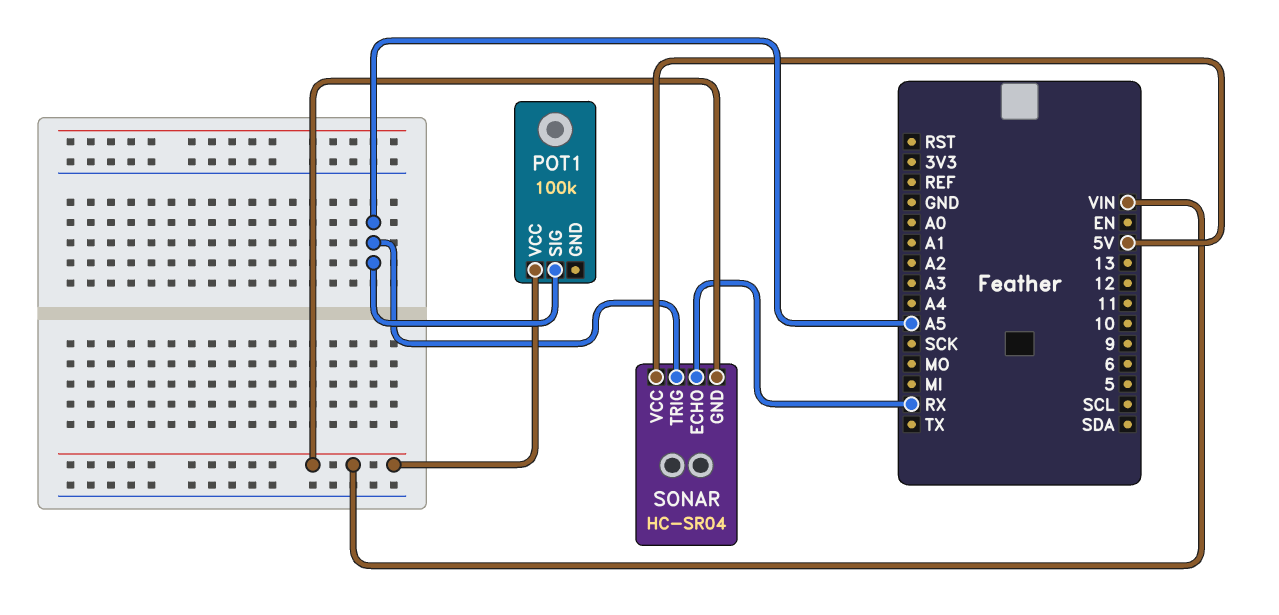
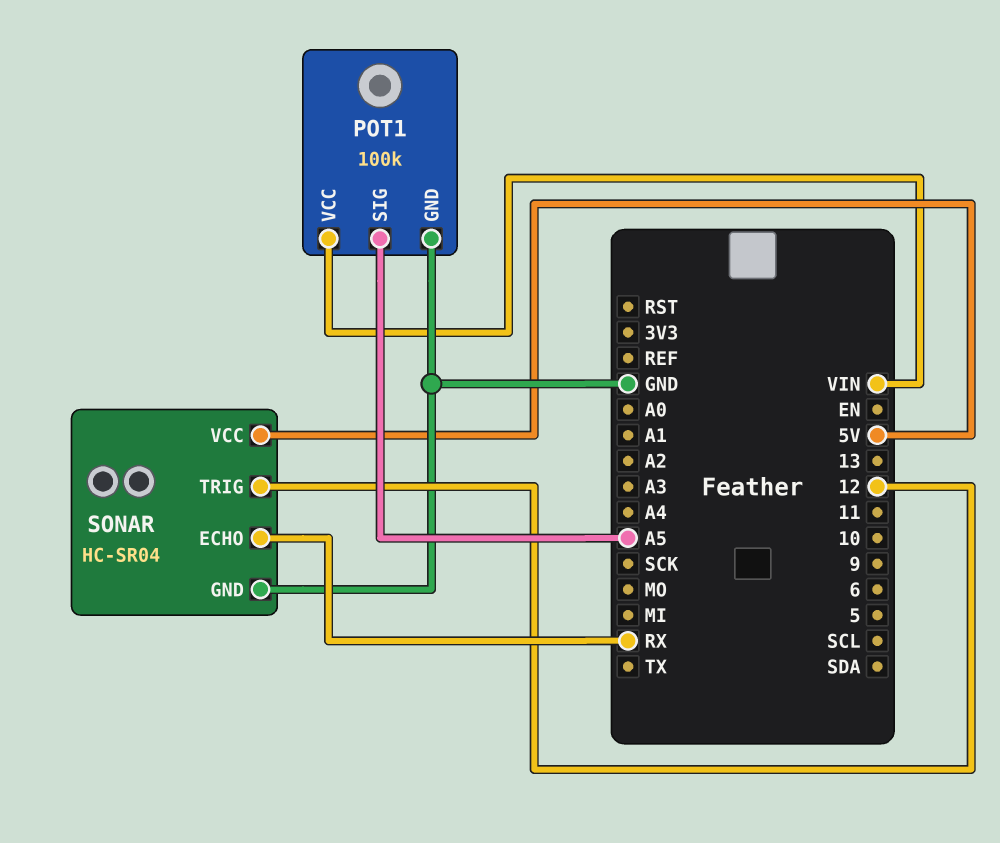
POT1 pin GND: none -> GND
SONAR pin GND: VIN -> GND
SONAR pin TRIG: A5 -> 12

